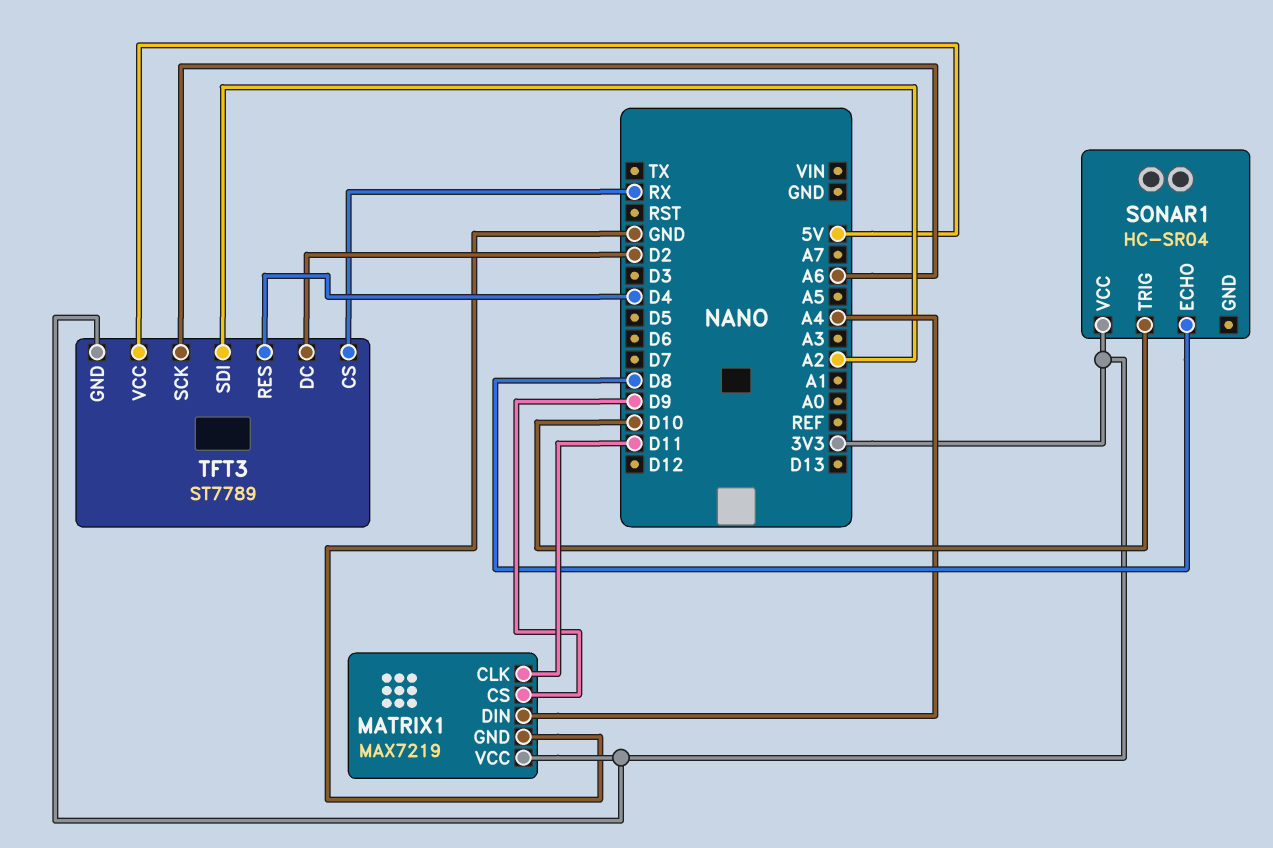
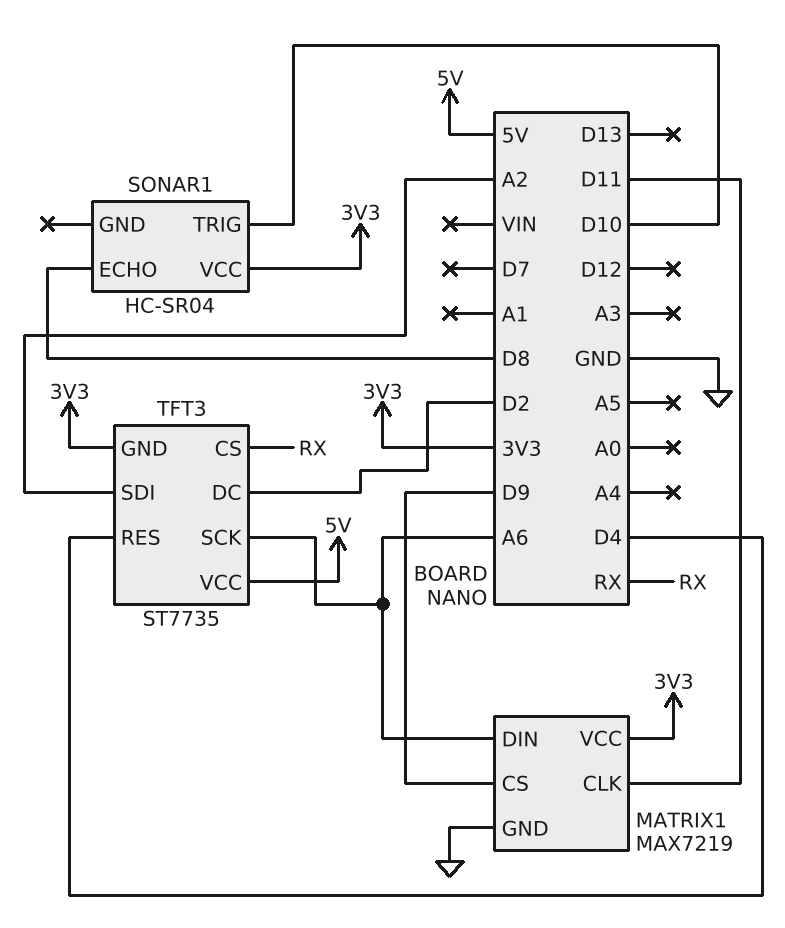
MATRIX1 pin DIN: A4 -> A6
TFT3: ST7789 -> ST7735

